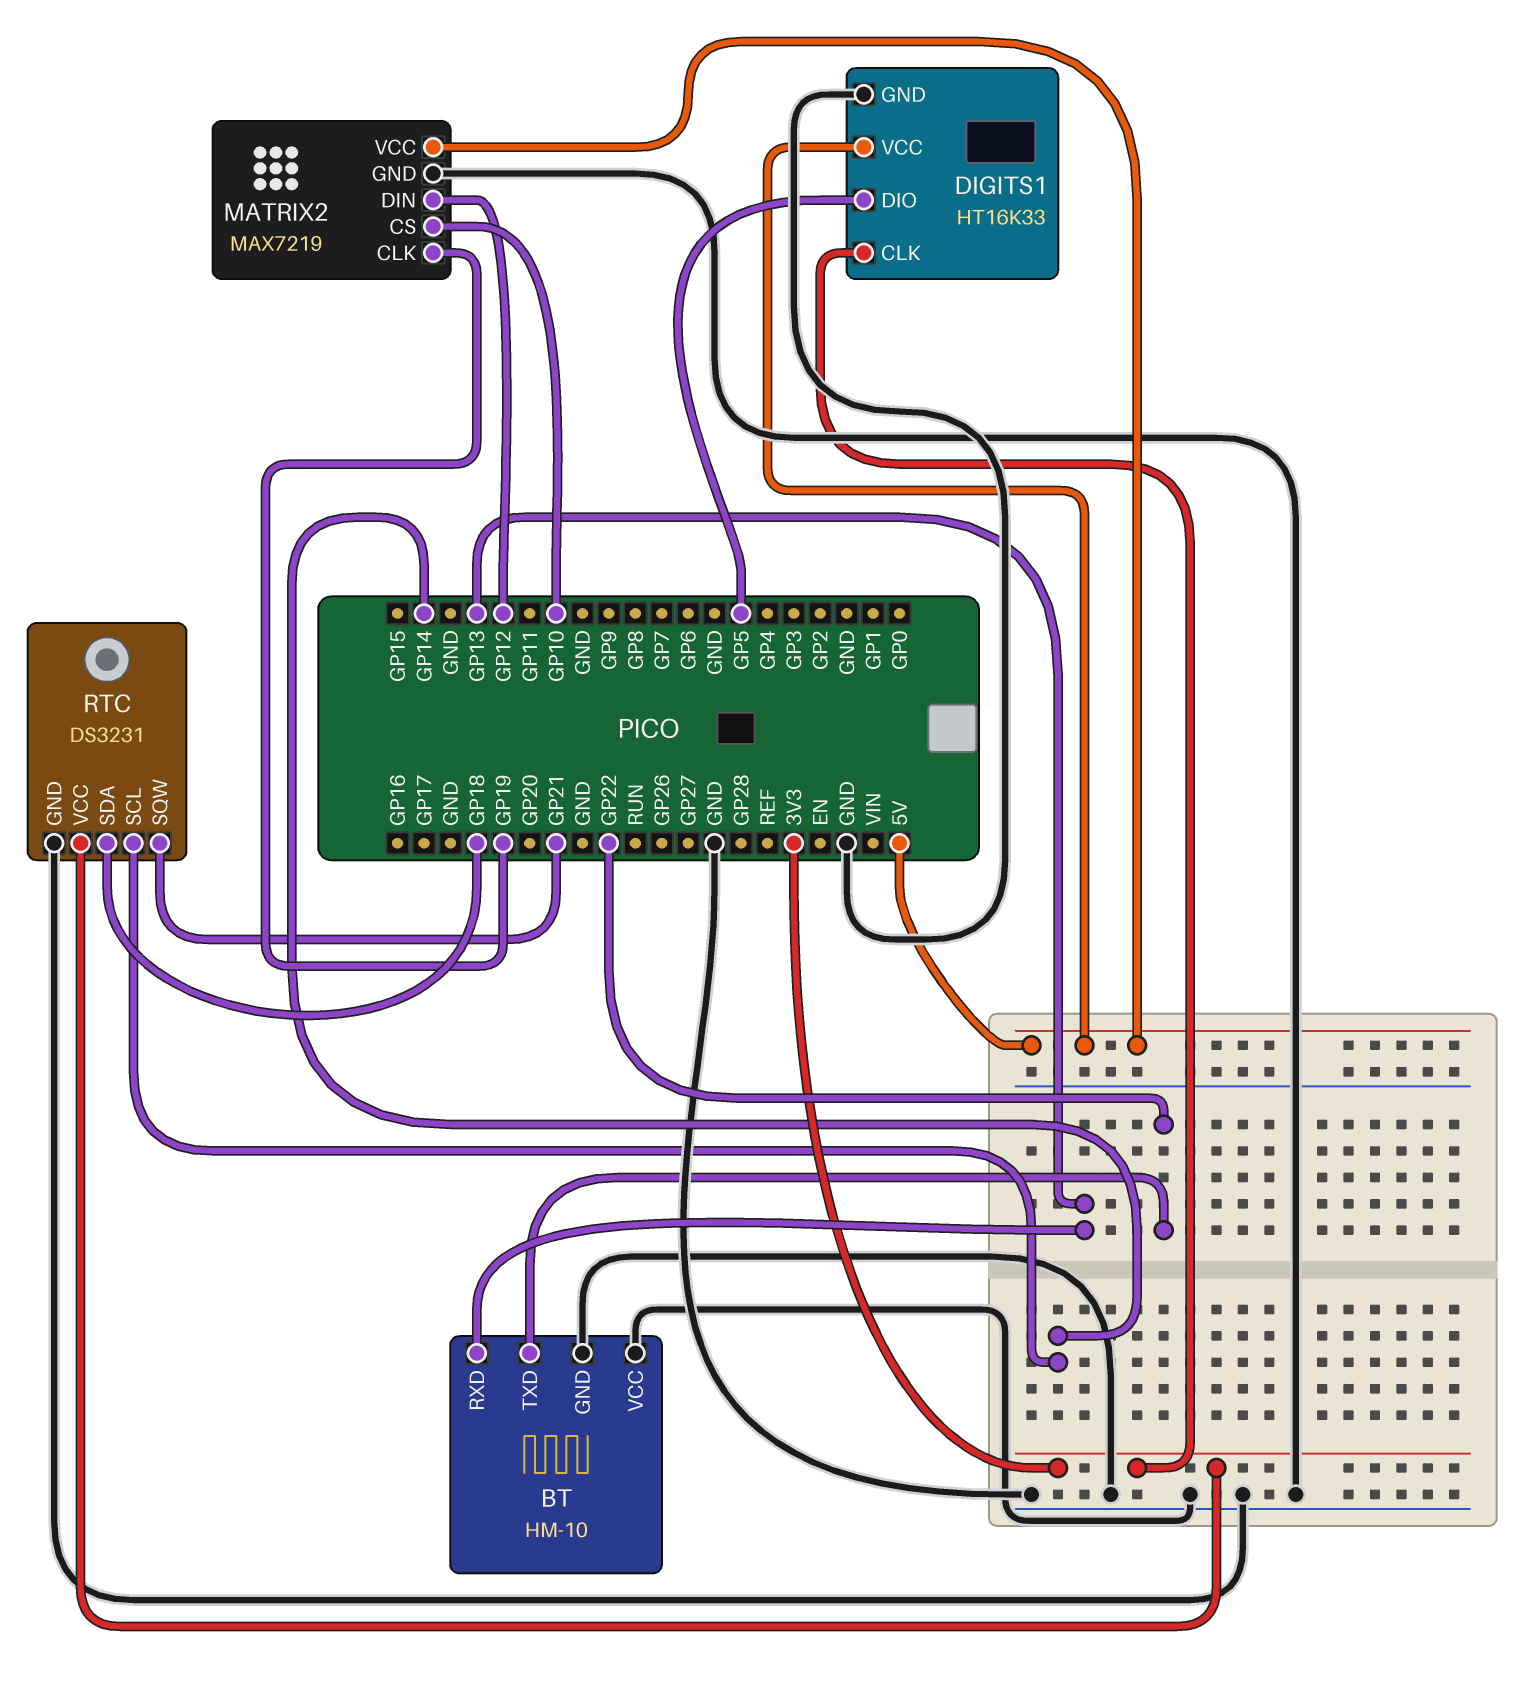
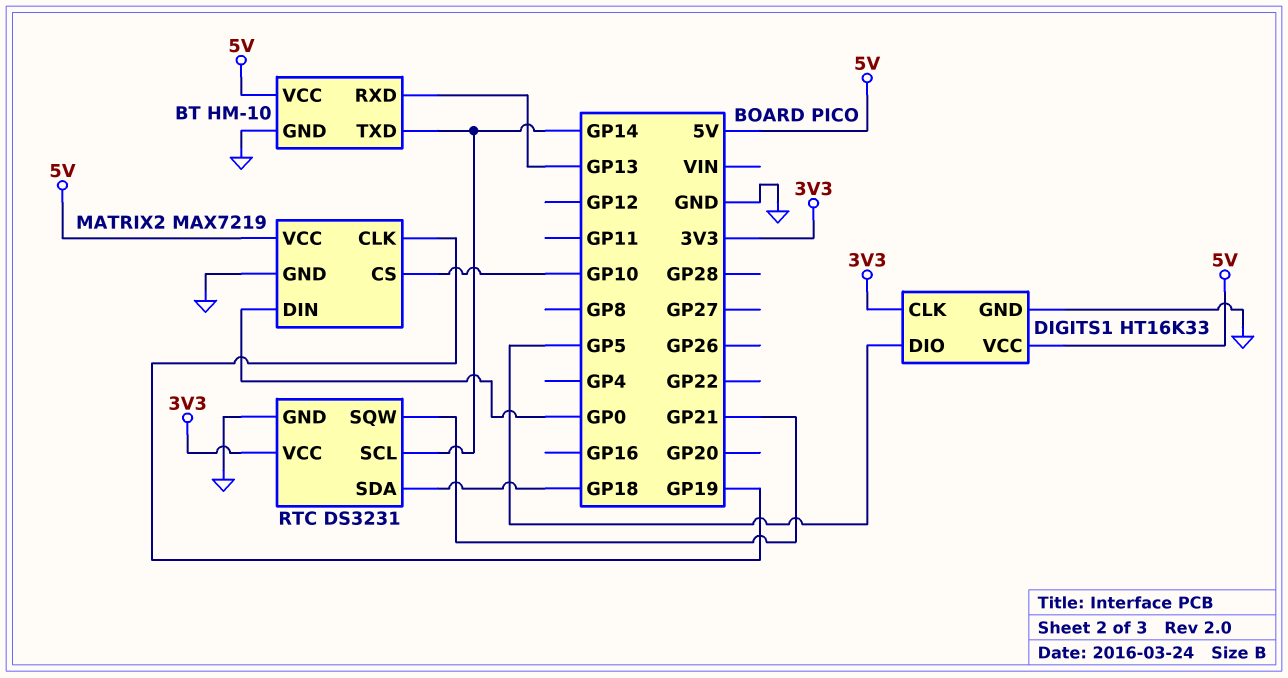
BT pin TXD: GP22 -> GP14
BT pin VCC: GND -> 5V
MATRIX2 pin DIN: GP12 -> GP0

